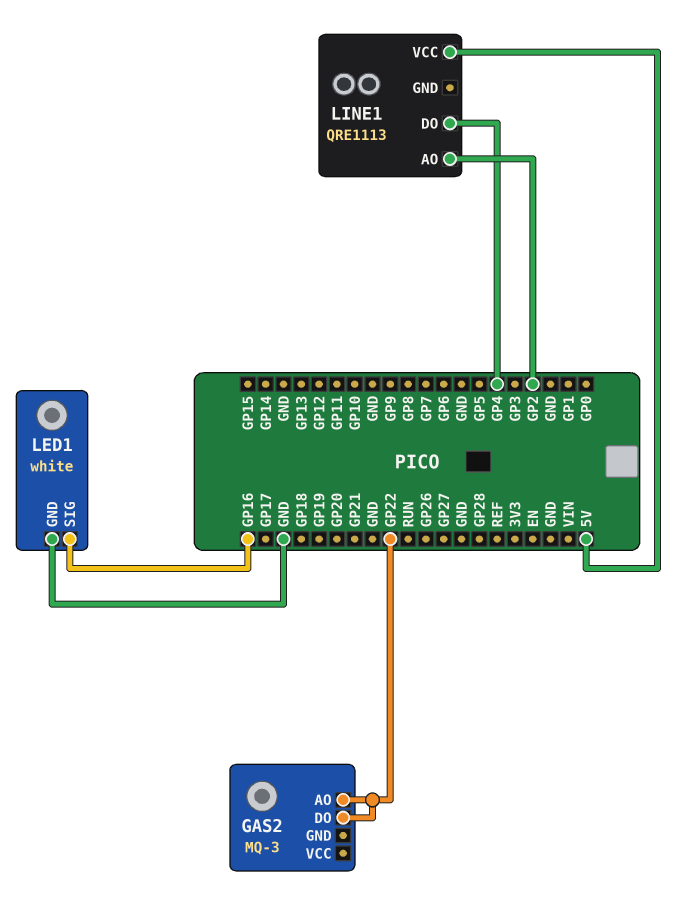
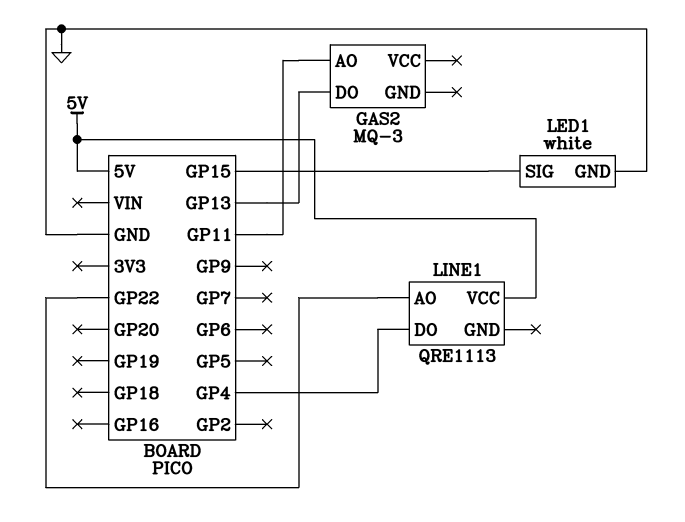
GAS2 pin AO: GP22 -> GP11
GAS2 pin DO: GP22 -> GP13
LED1 pin SIG: GP16 -> GP15
LINE1 pin AO: GP2 -> GP22

